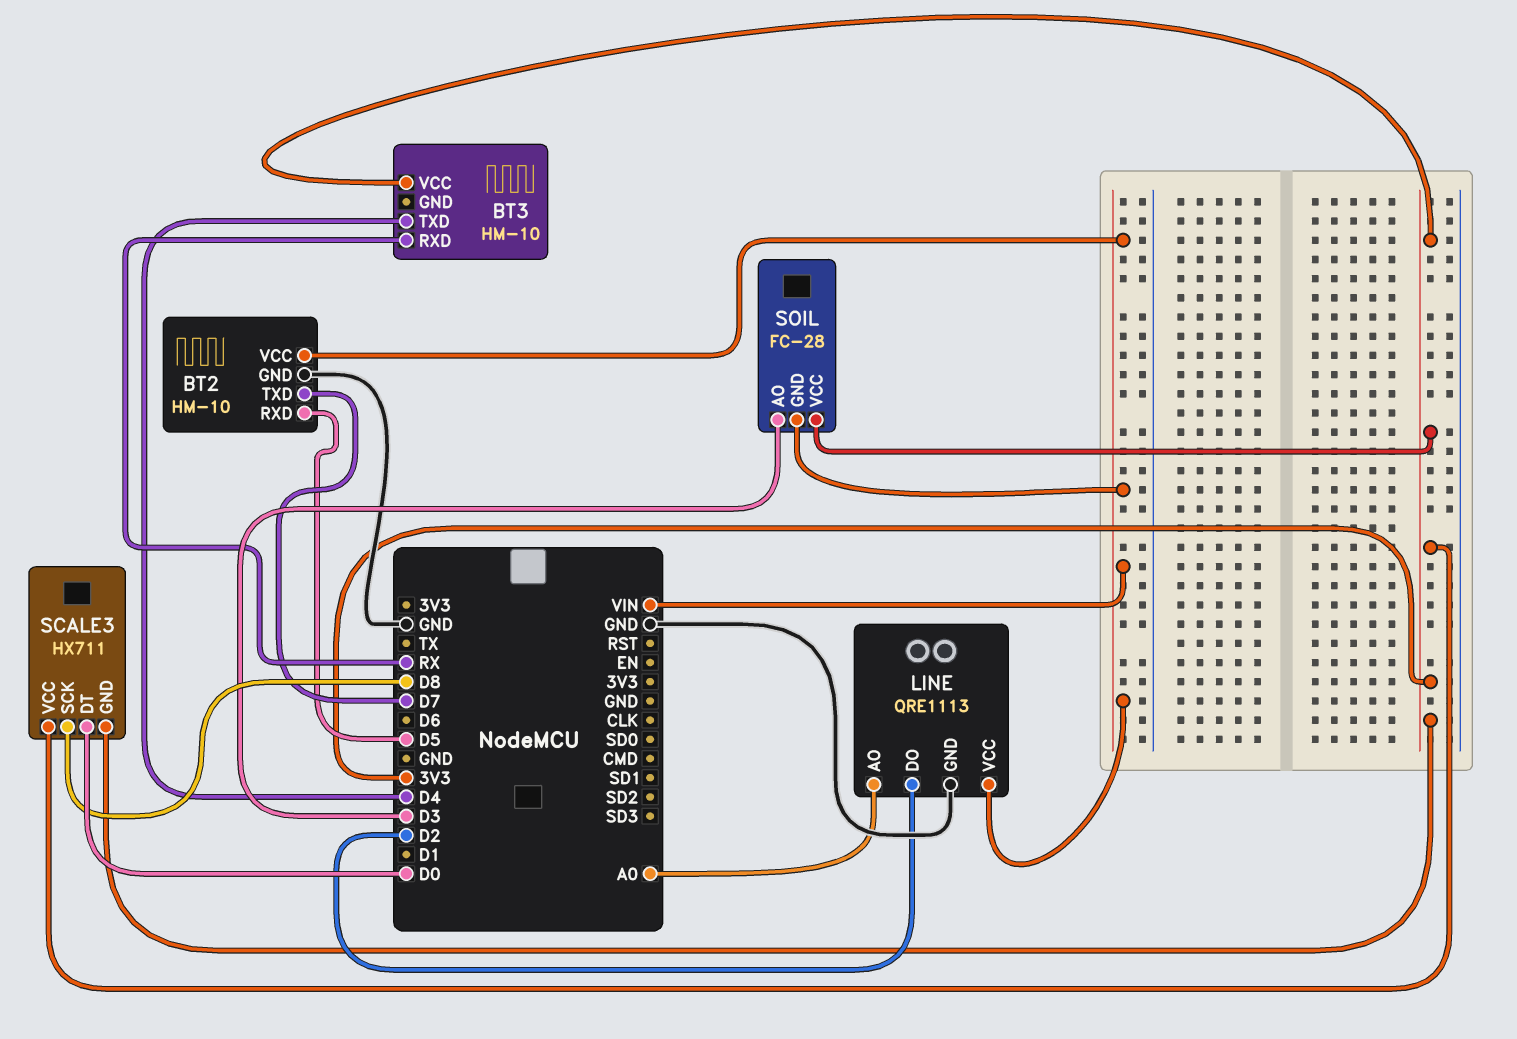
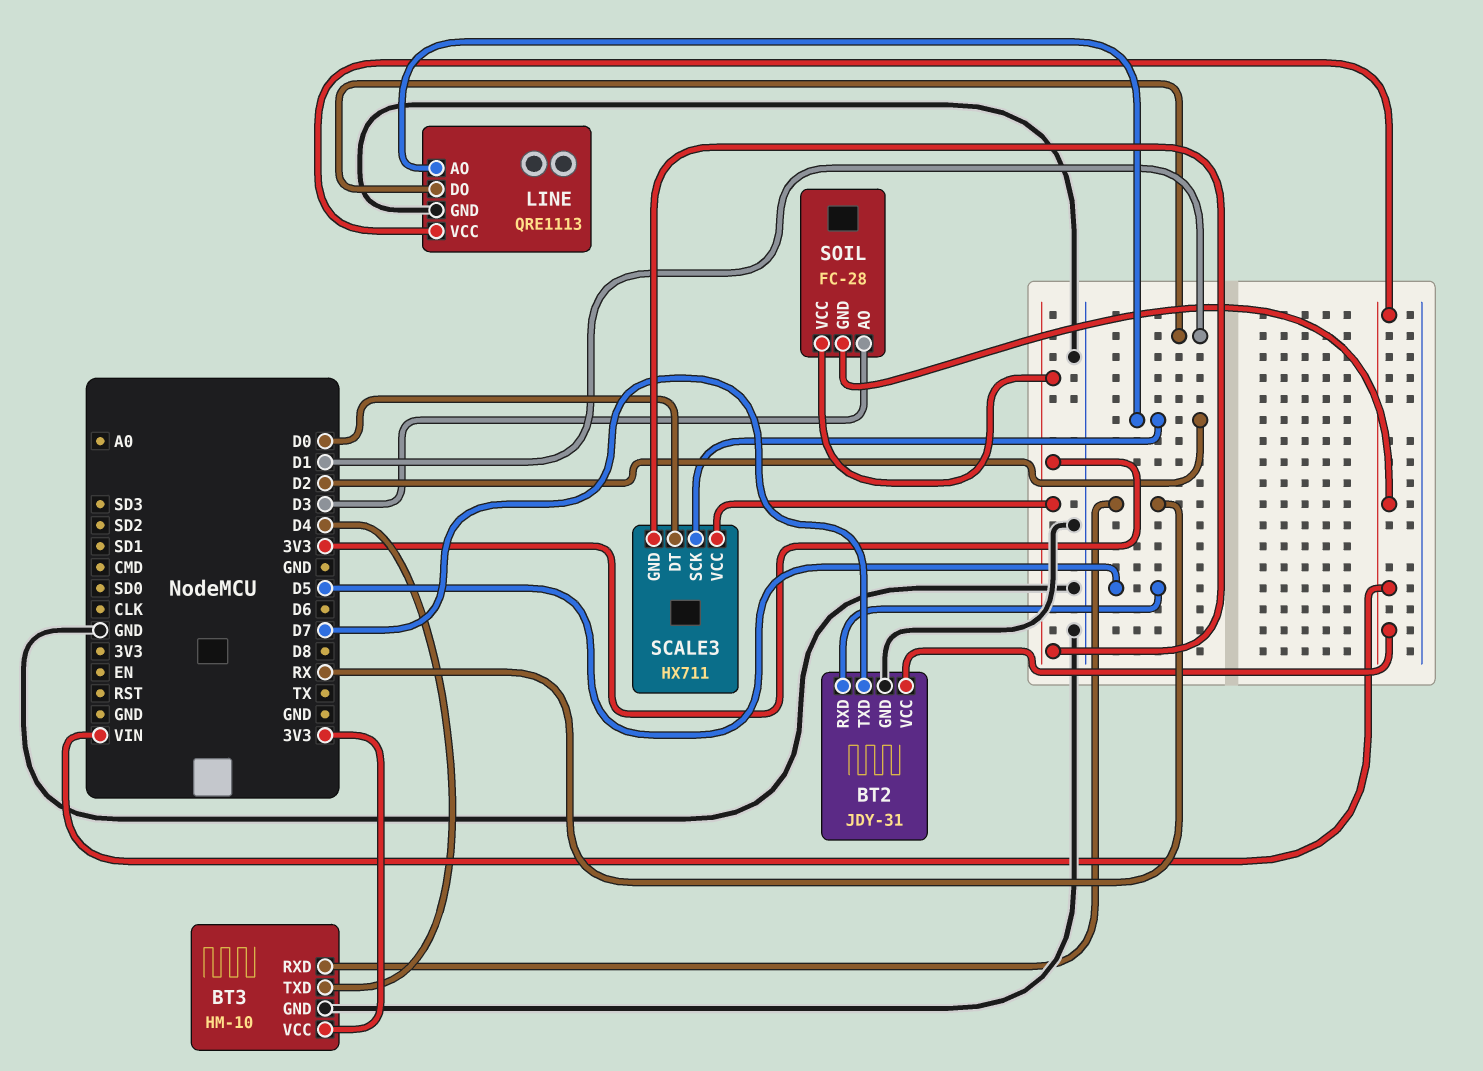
BT2: HM-10 -> JDY-31
BT3 pin GND: none -> GND
LINE pin AO: A0 -> D2
LINE pin DO: D2 -> D1
SCALE3 pin SCK: D8 -> D2

